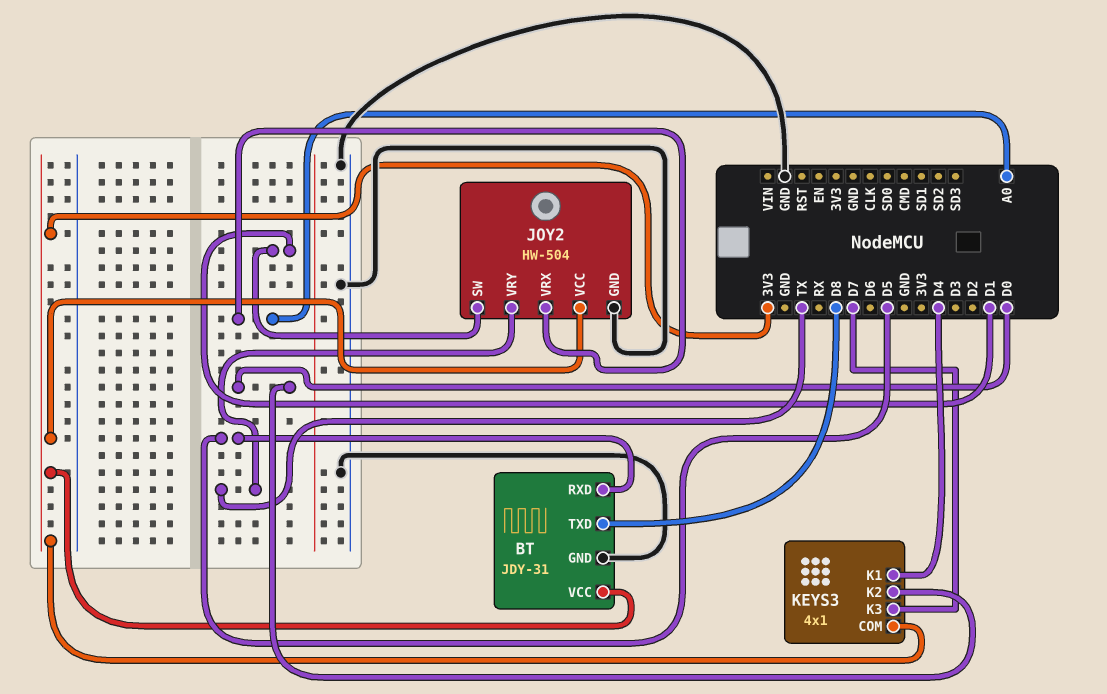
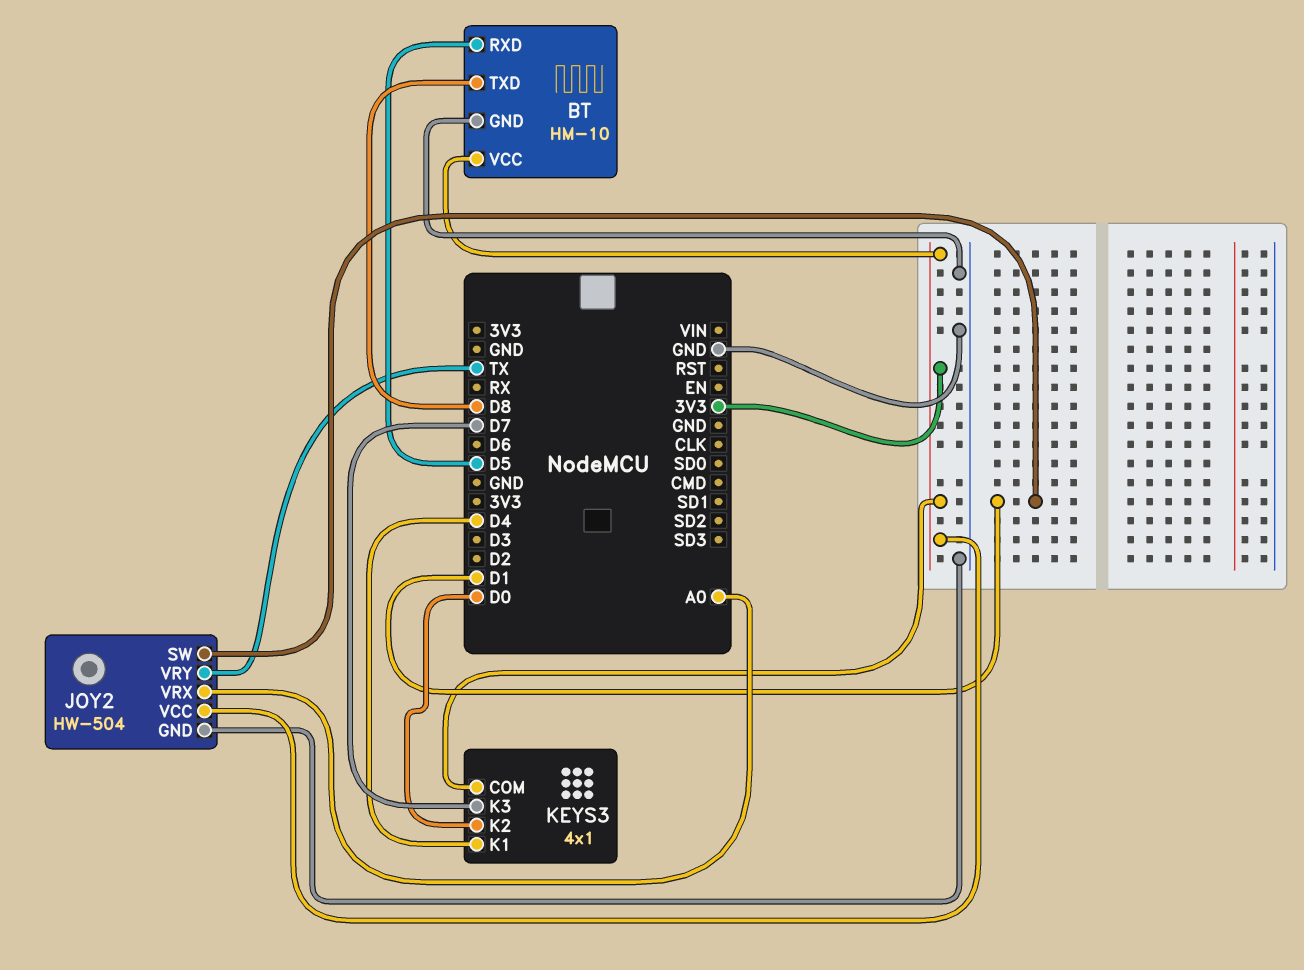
BT: JDY-31 -> HM-10

